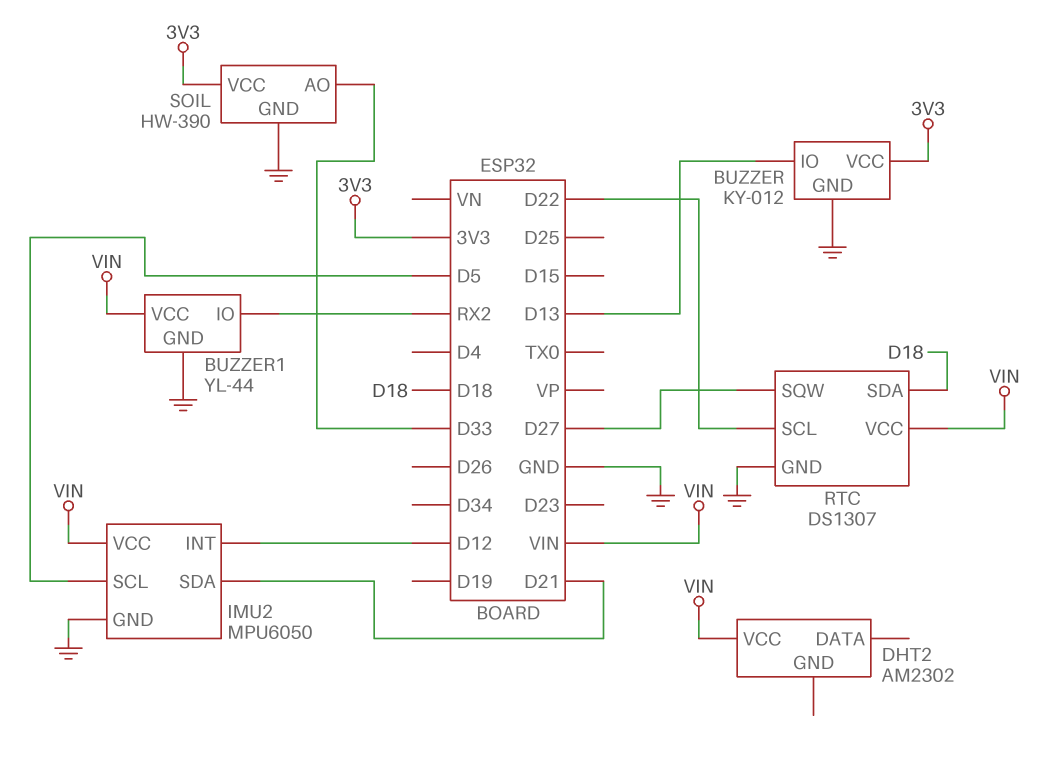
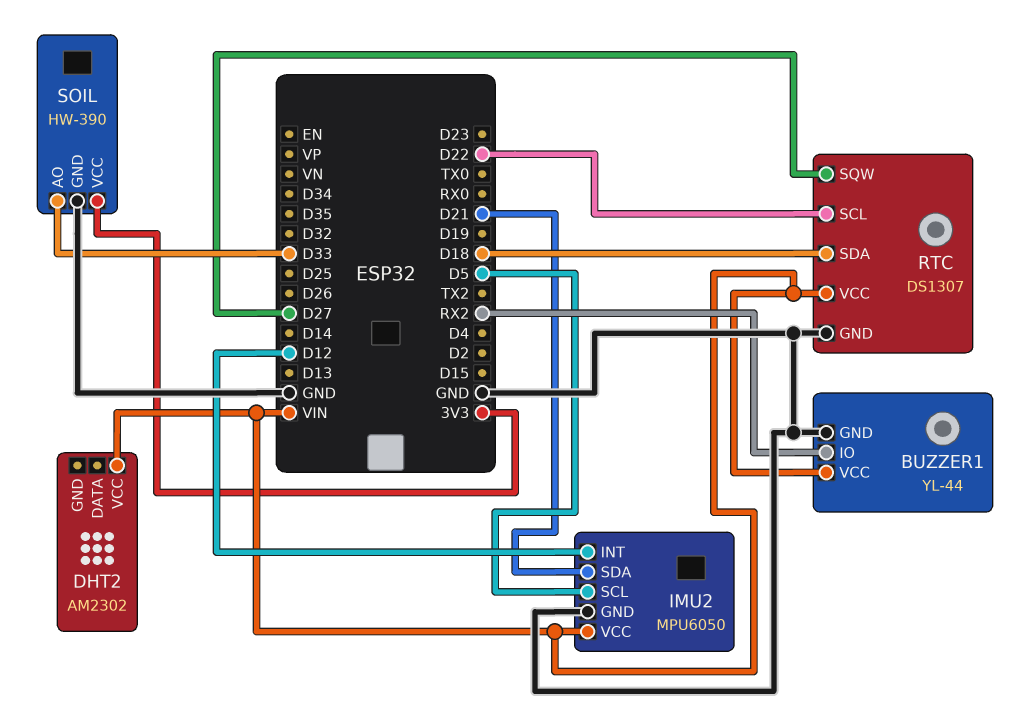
BUZZER: KY-012 -> none
BUZZER pin GND: GND -> none
BUZZER pin IO: D13 -> none
BUZZER pin VCC: 3V3 -> none

